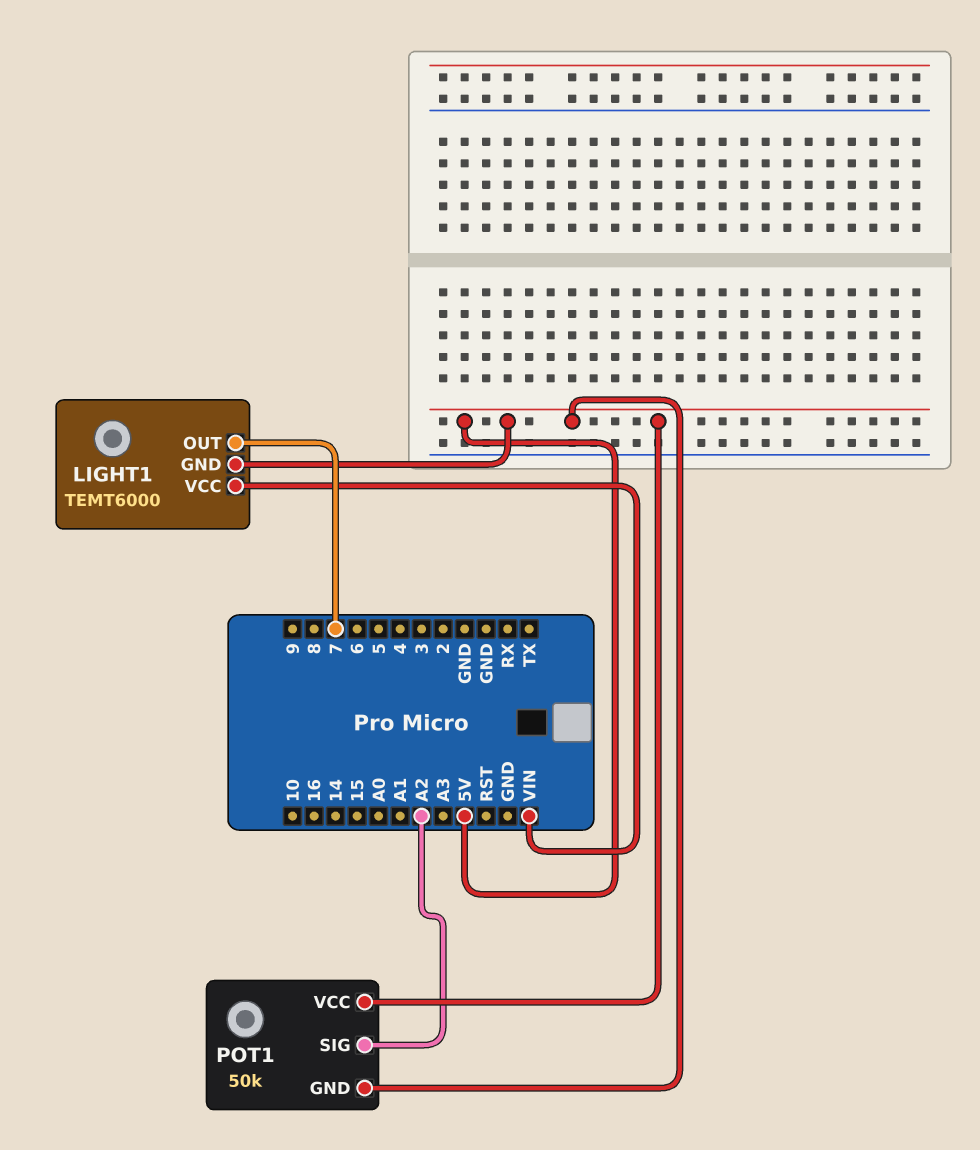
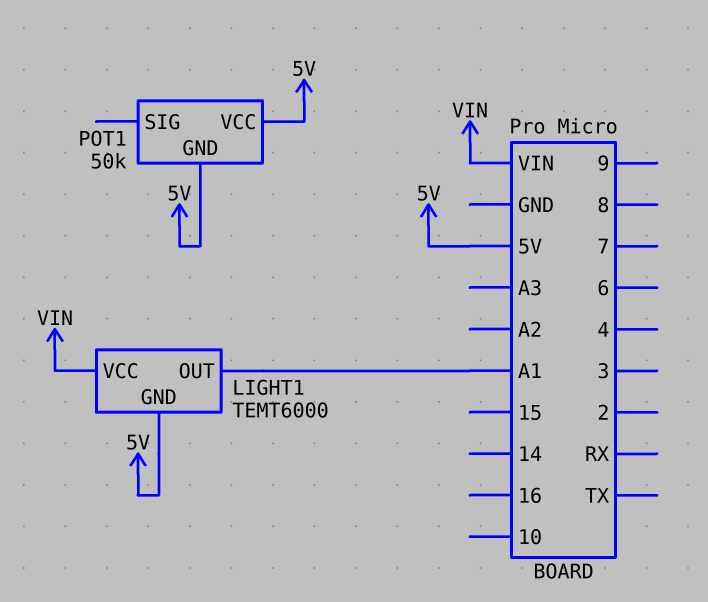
LIGHT1 pin OUT: 7 -> A1
POT1 pin SIG: A2 -> none

